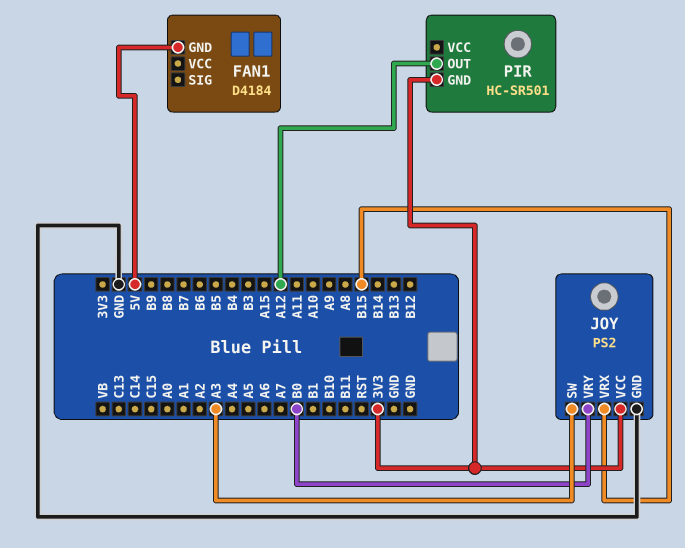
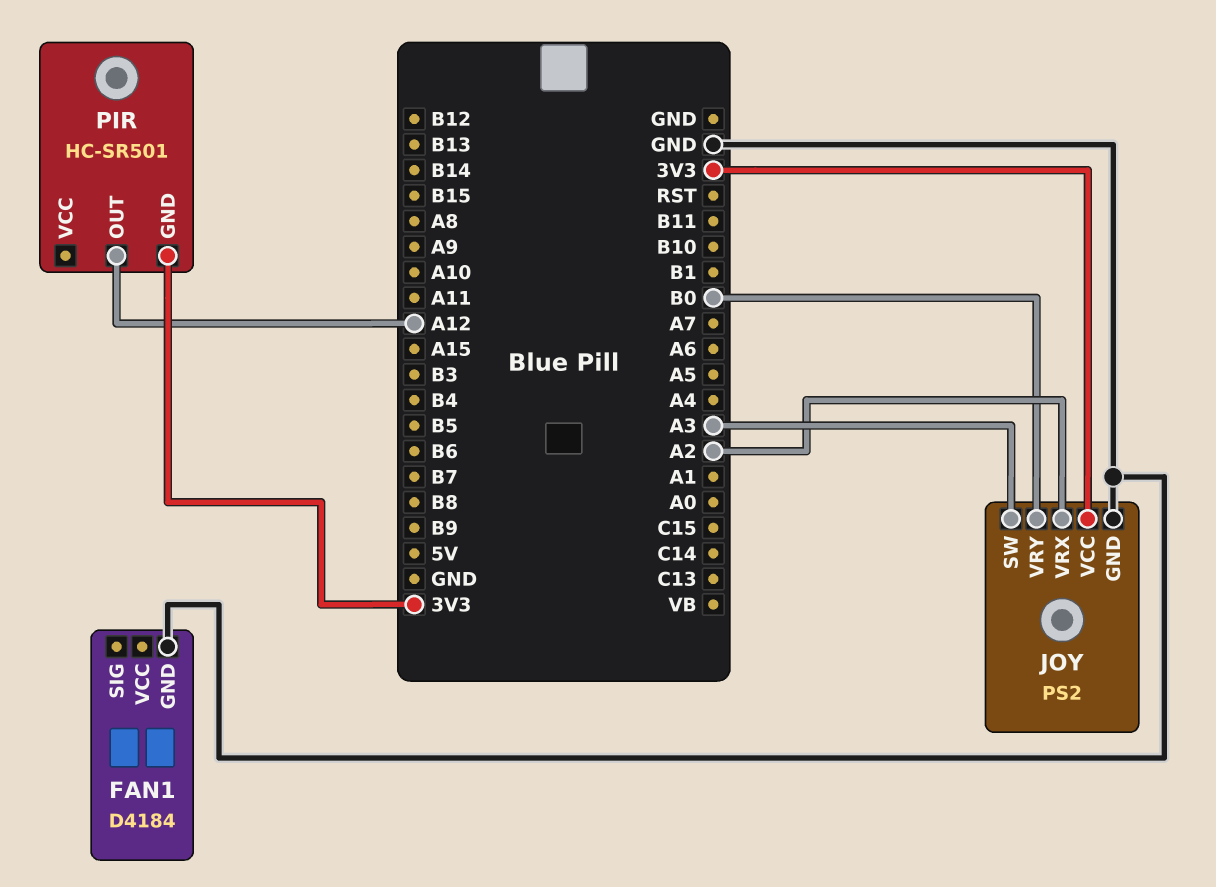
FAN1 pin GND: 5V -> GND
JOY pin VRX: B15 -> A2

